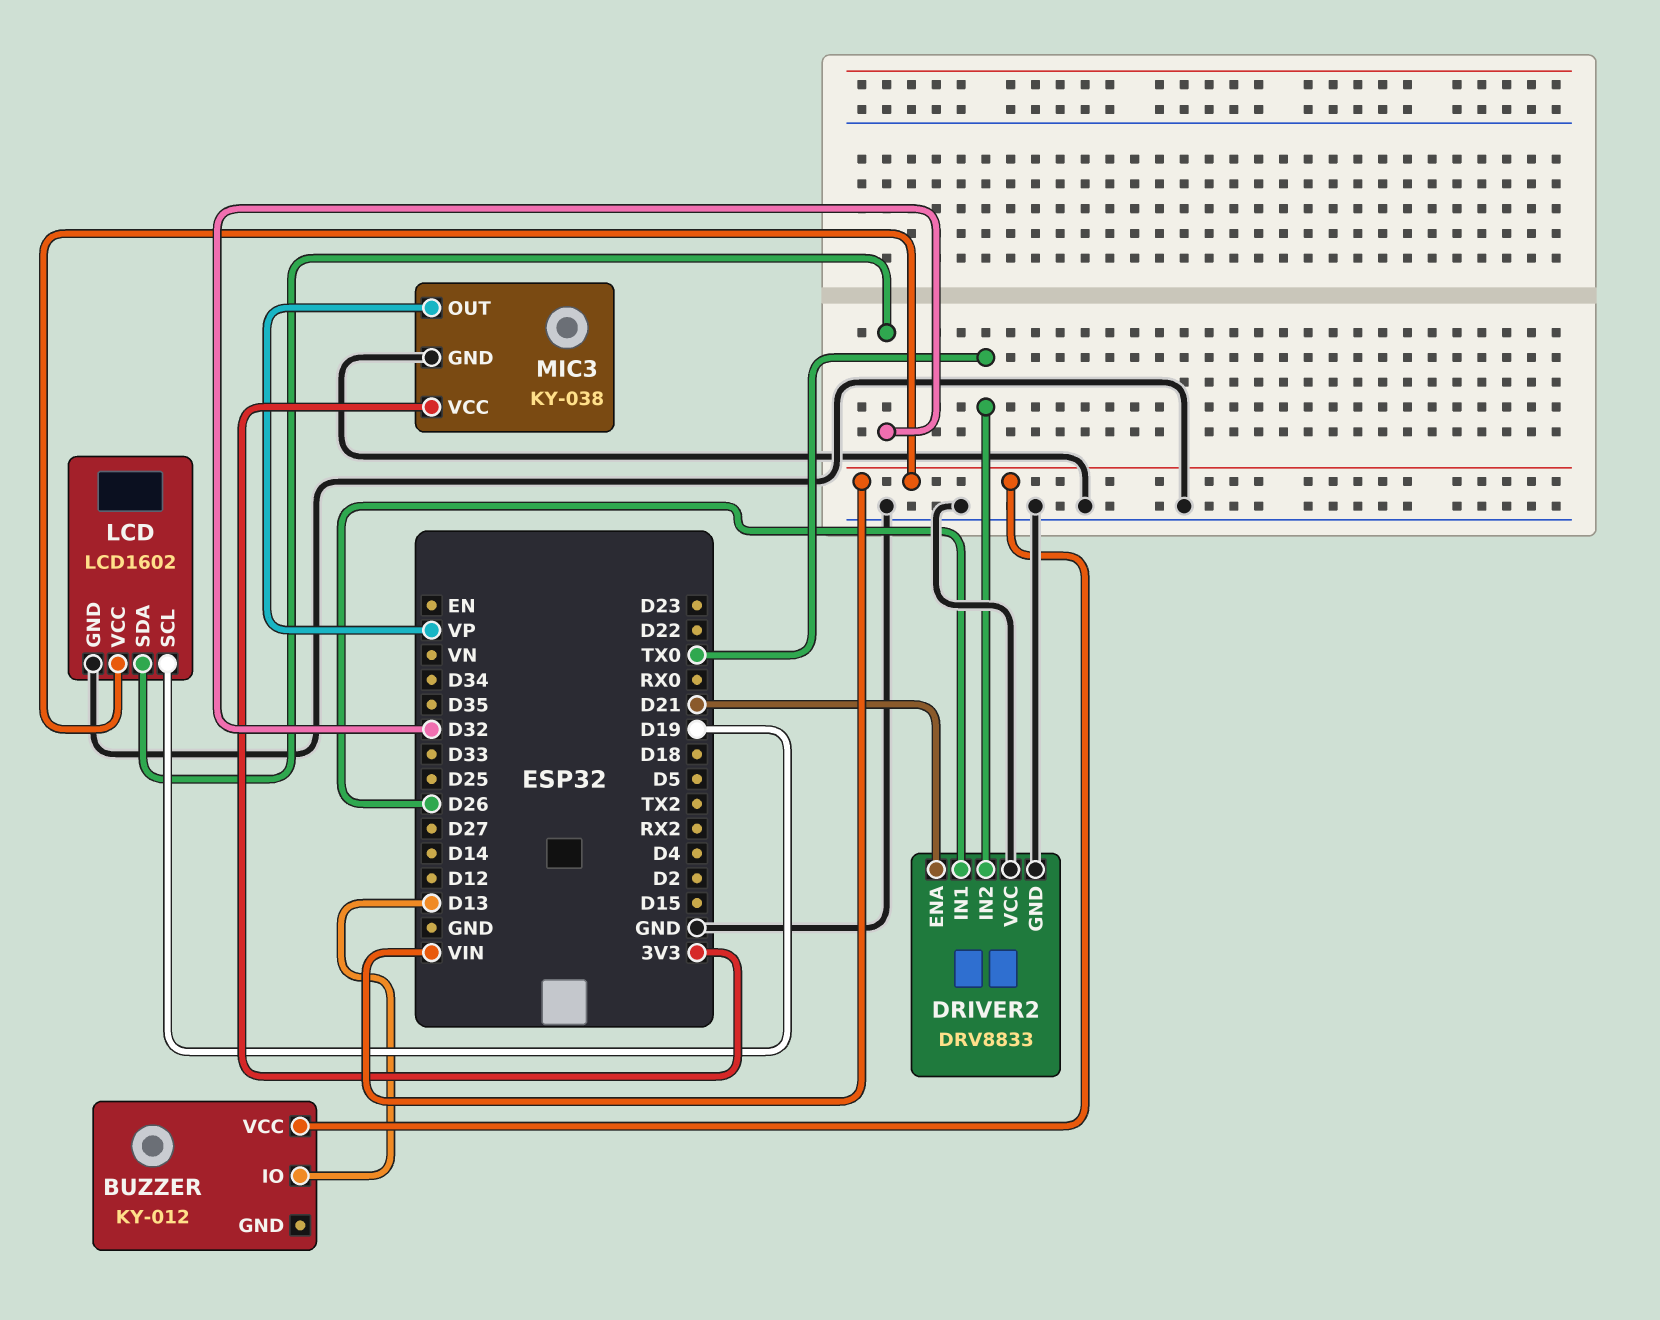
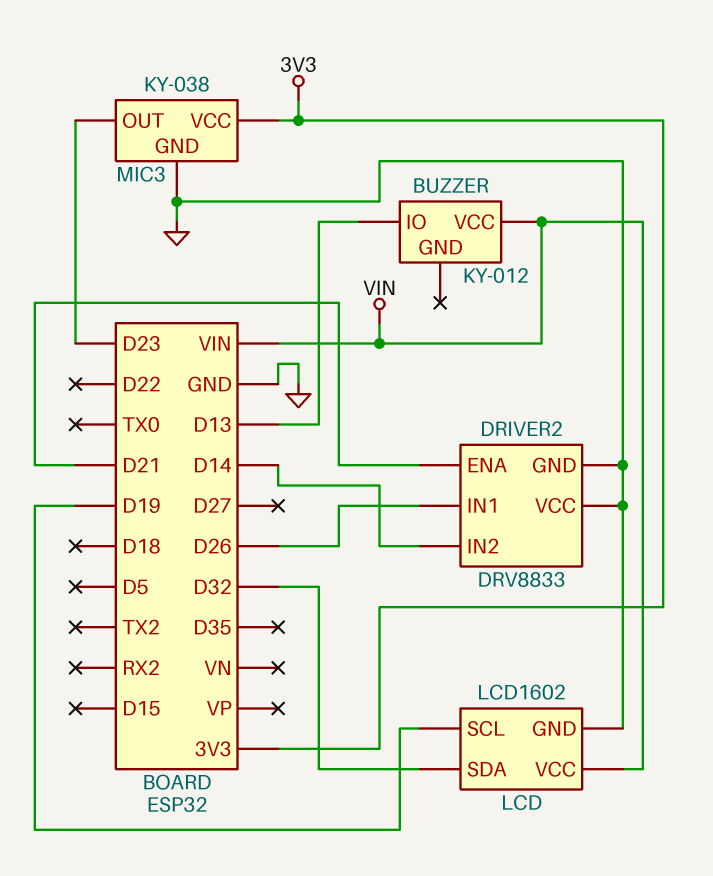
DRIVER2 pin IN2: TX0 -> D14
MIC3 pin OUT: VP -> D23

